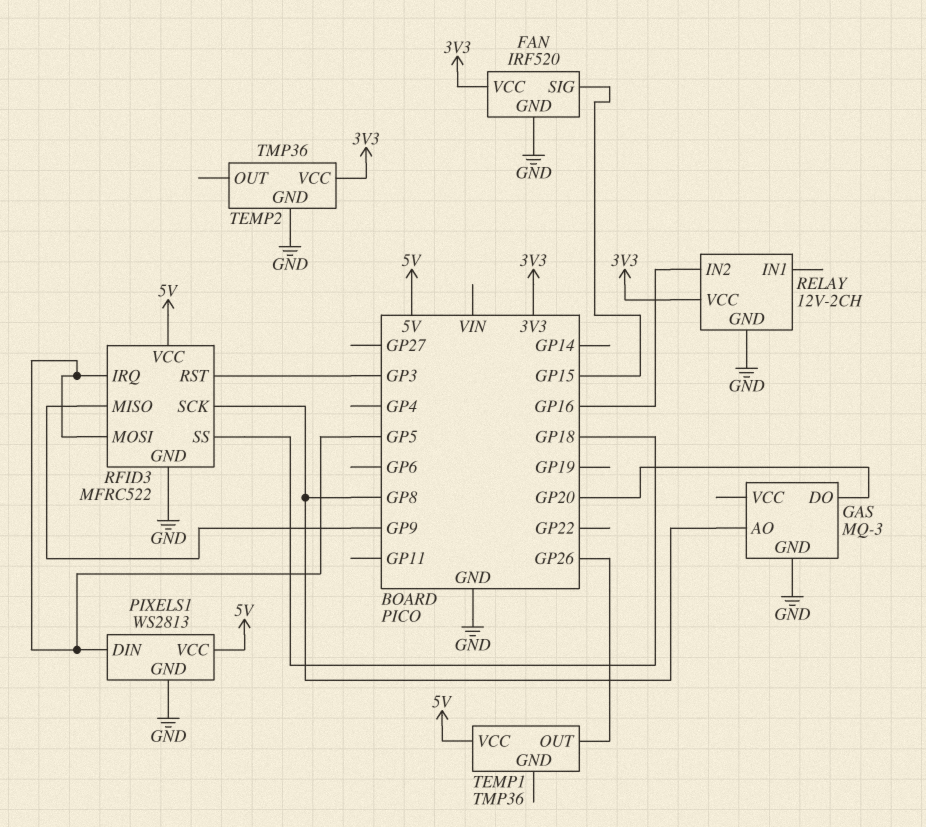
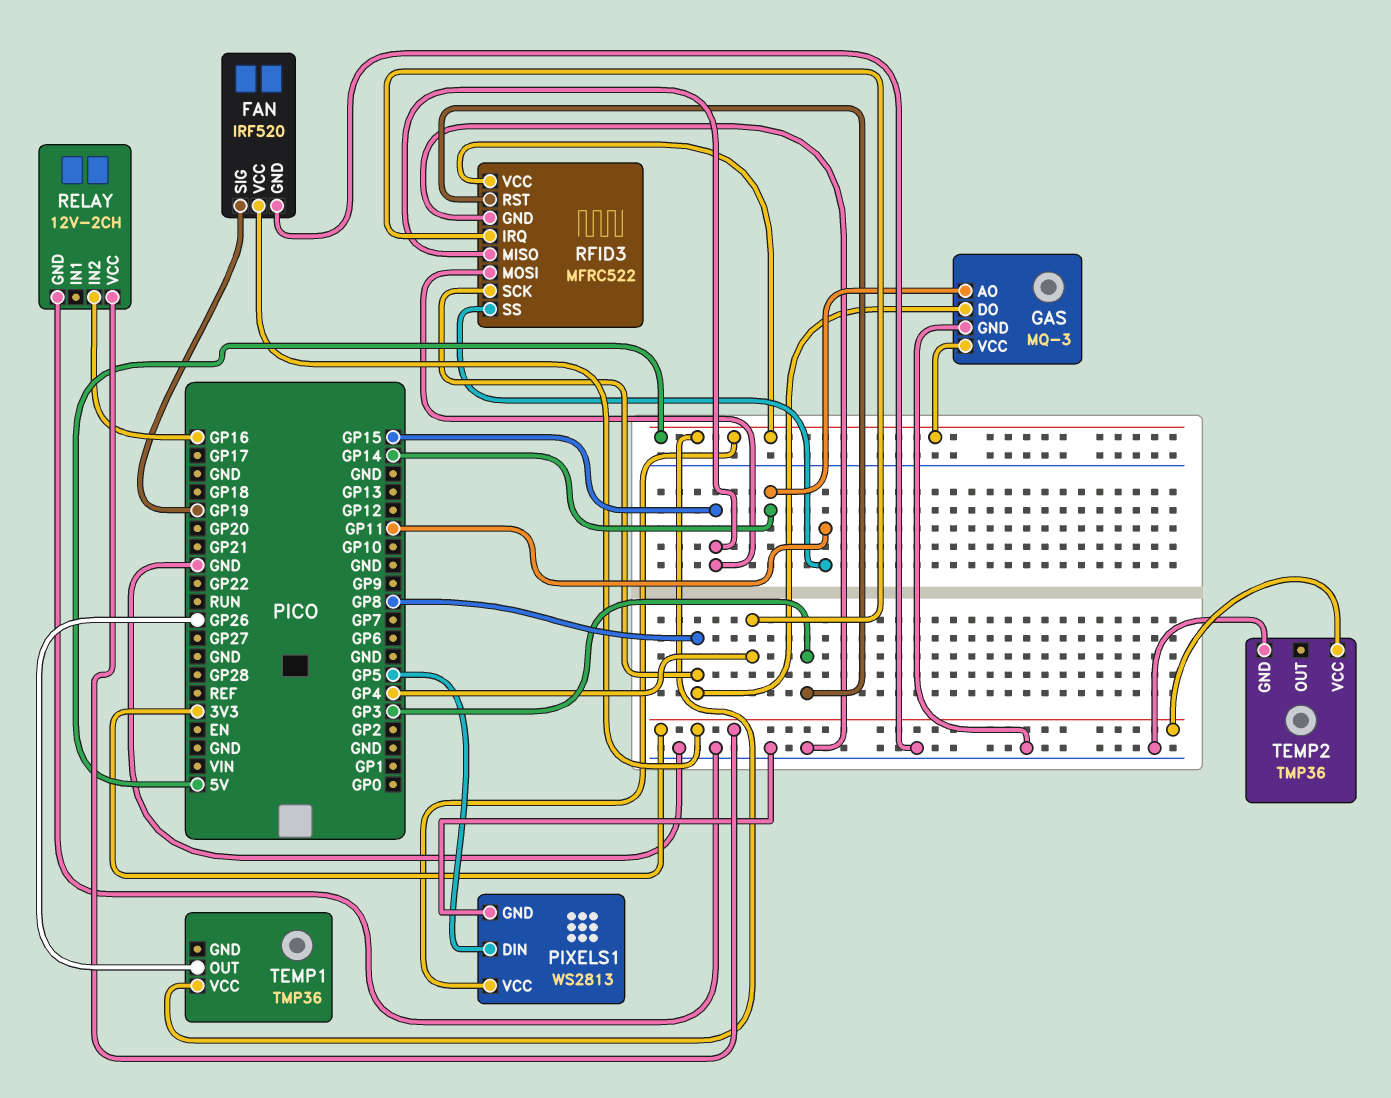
FAN pin SIG: GP15 -> GP19
GAS pin AO: GP8 -> GP14
GAS pin DO: GP20 -> GP8
GAS pin VCC: none -> 5V
RFID3 pin IRQ: GP5 -> GP4
RFID3 pin MISO: GP9 -> GP15
RFID3 pin MOSI: GP5 -> GP15
RFID3 pin SS: GP18 -> GP11

